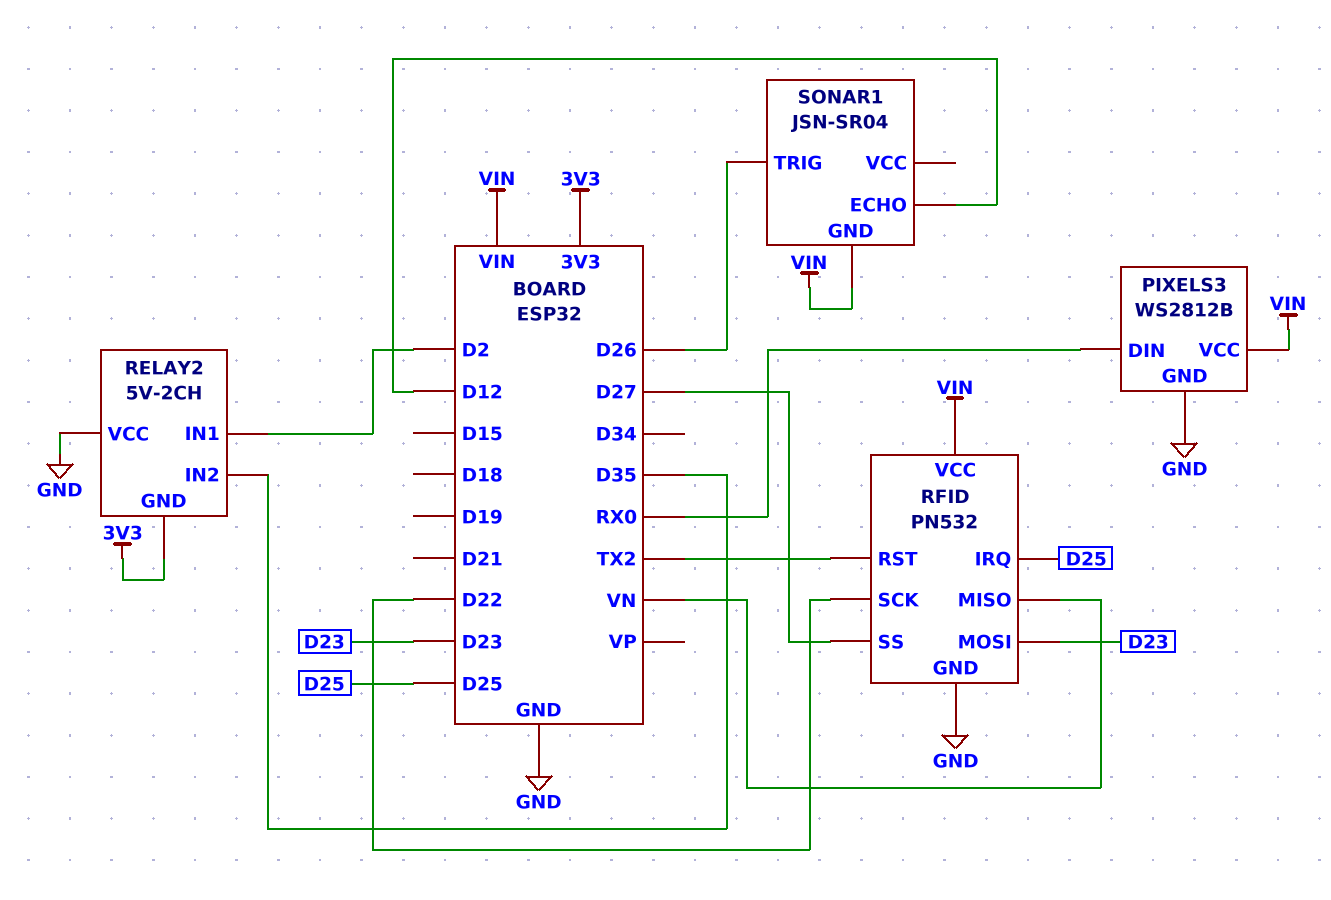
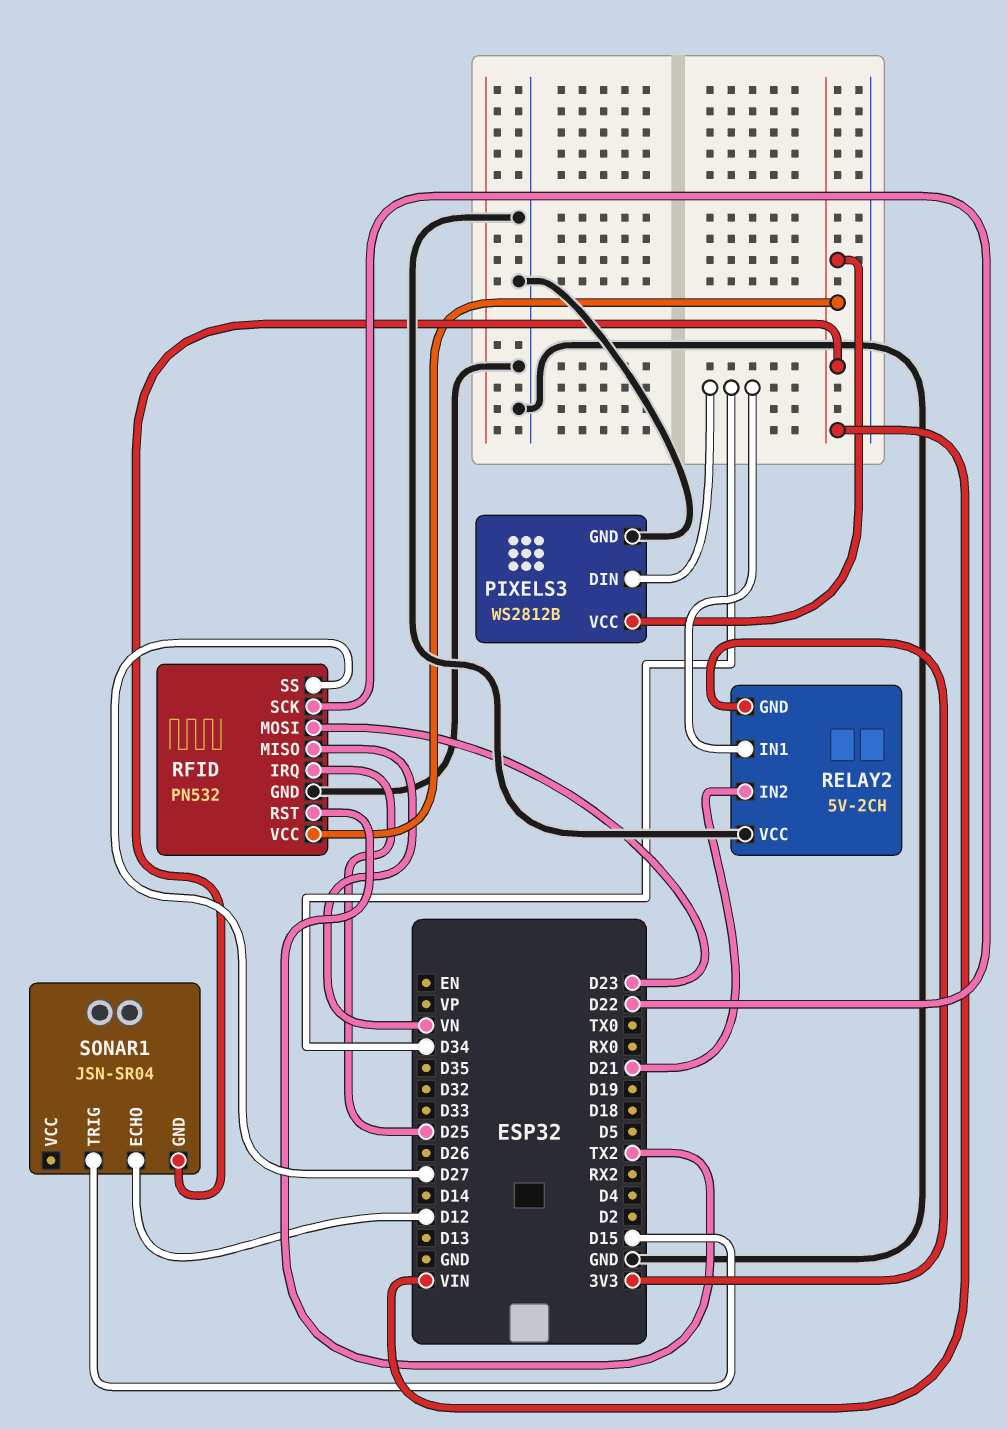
PIXELS3 pin DIN: RX0 -> D34
RELAY2 pin IN1: D2 -> D34
RELAY2 pin IN2: D35 -> D21
SONAR1 pin TRIG: D26 -> D15

